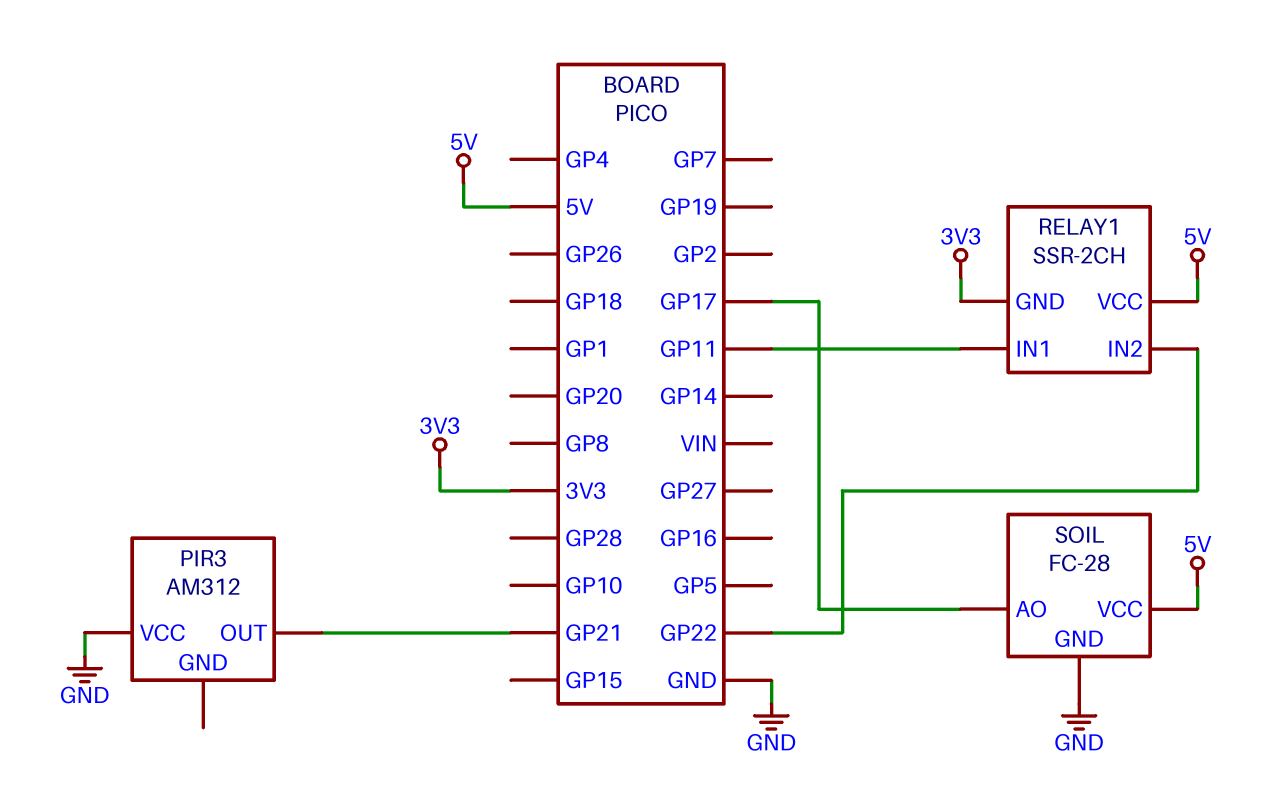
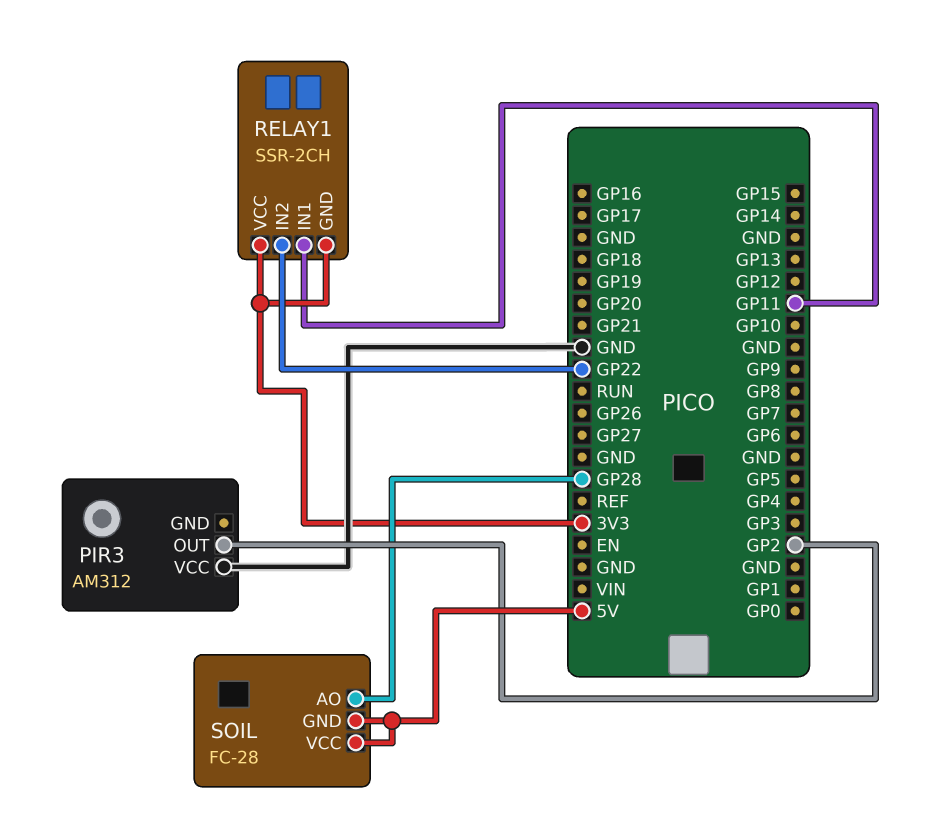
PIR3 pin OUT: GP21 -> GP2
RELAY1 pin VCC: 5V -> 3V3
SOIL pin AO: GP17 -> GP28
SOIL pin GND: GND -> 5V

